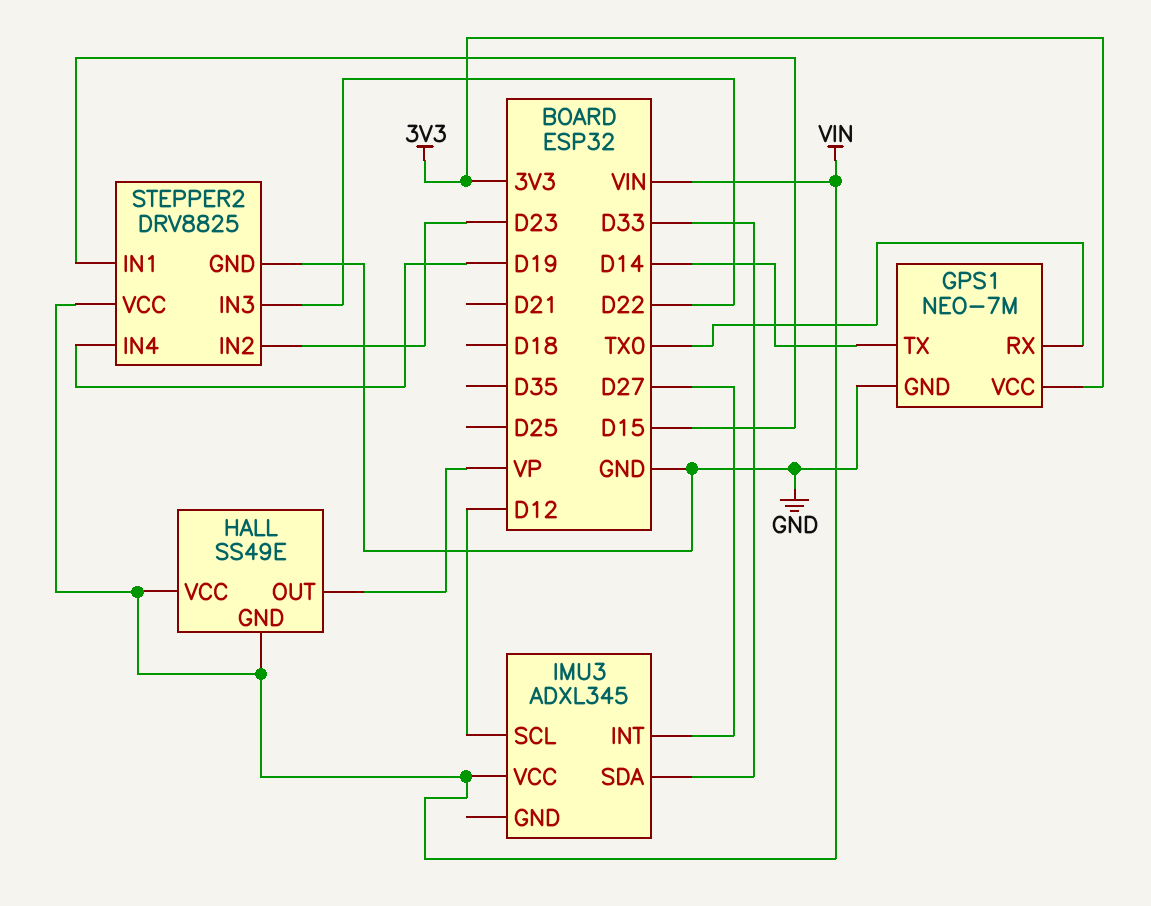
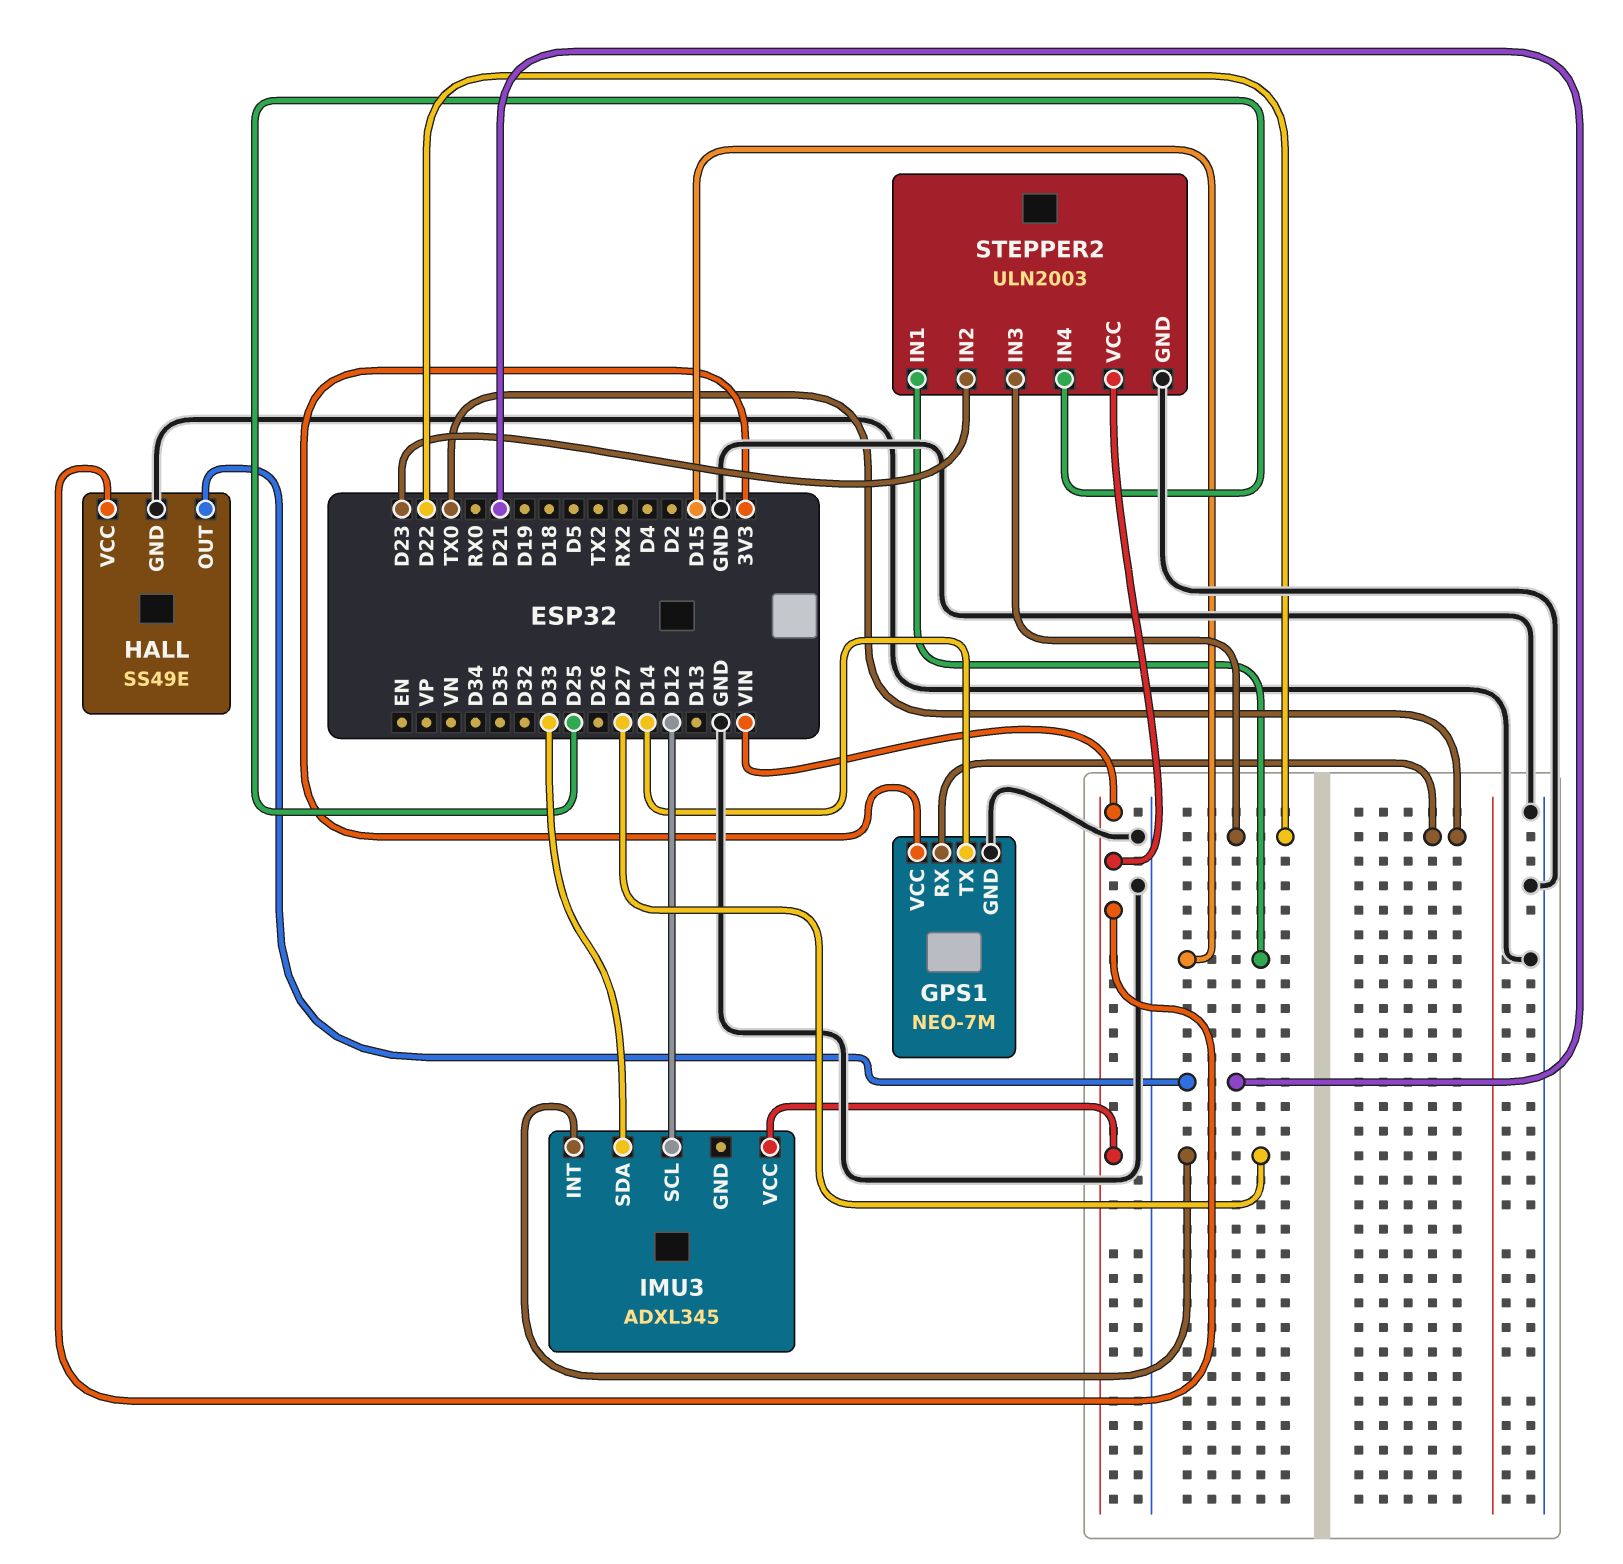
HALL pin GND: VIN -> GND
HALL pin OUT: VP -> D21
STEPPER2: DRV8825 -> ULN2003
STEPPER2 pin IN4: D19 -> D25

